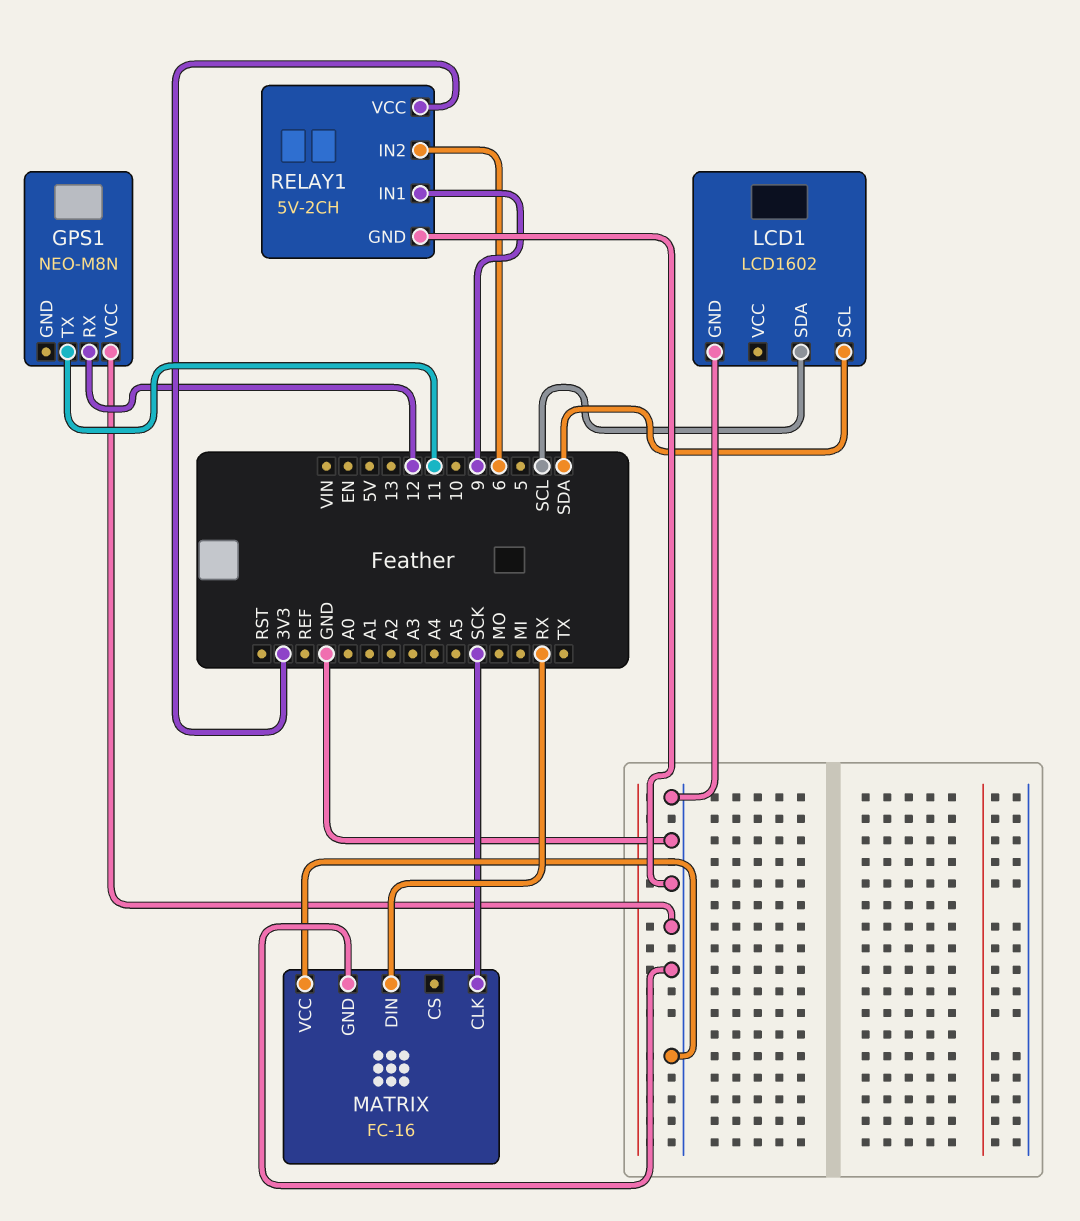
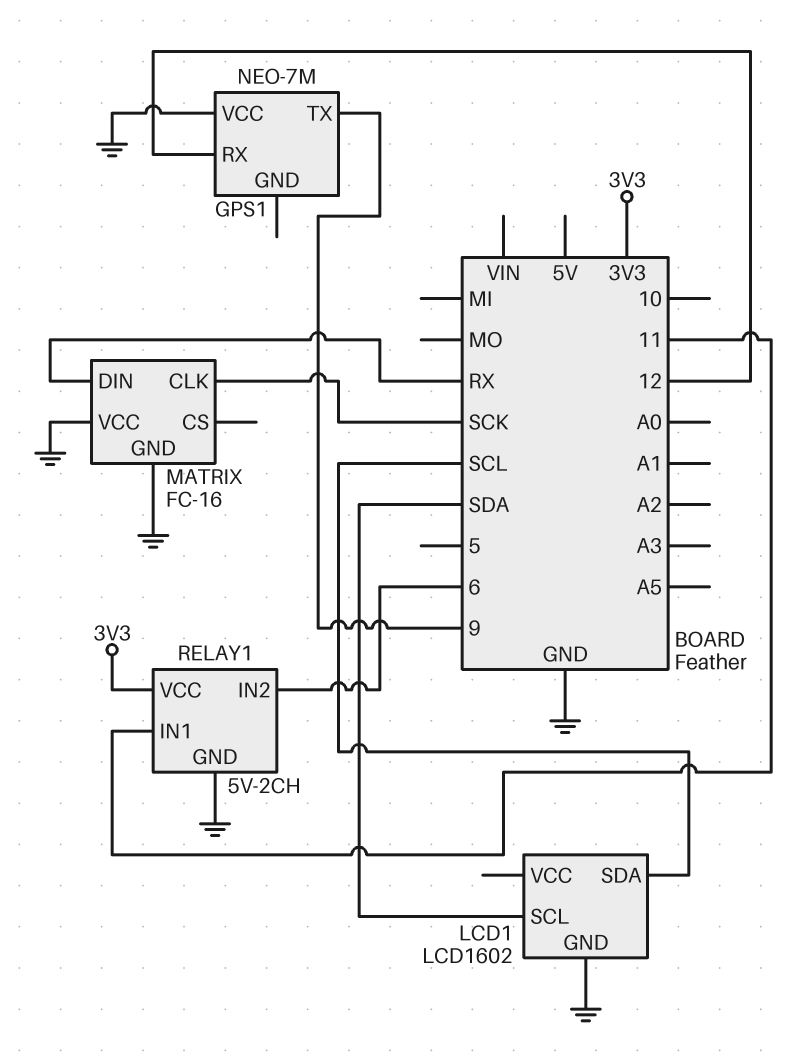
GPS1: NEO-M8N -> NEO-7M
GPS1 pin TX: 11 -> 9
RELAY1 pin IN1: 9 -> 11

